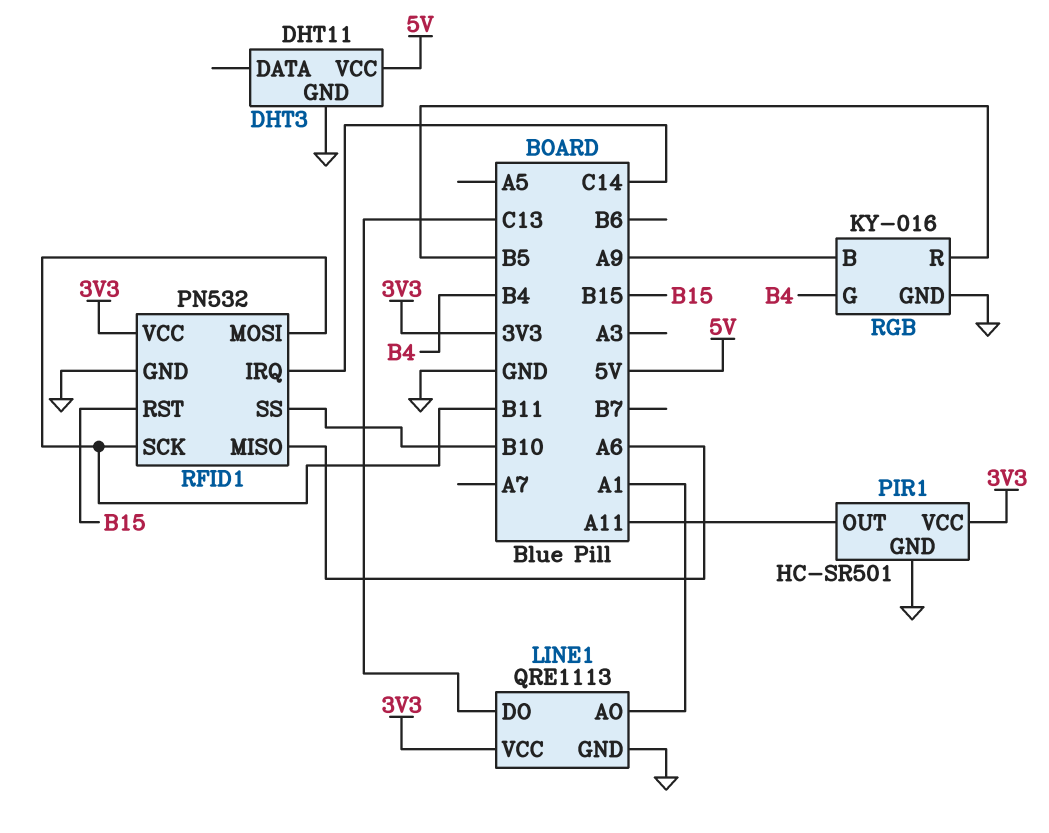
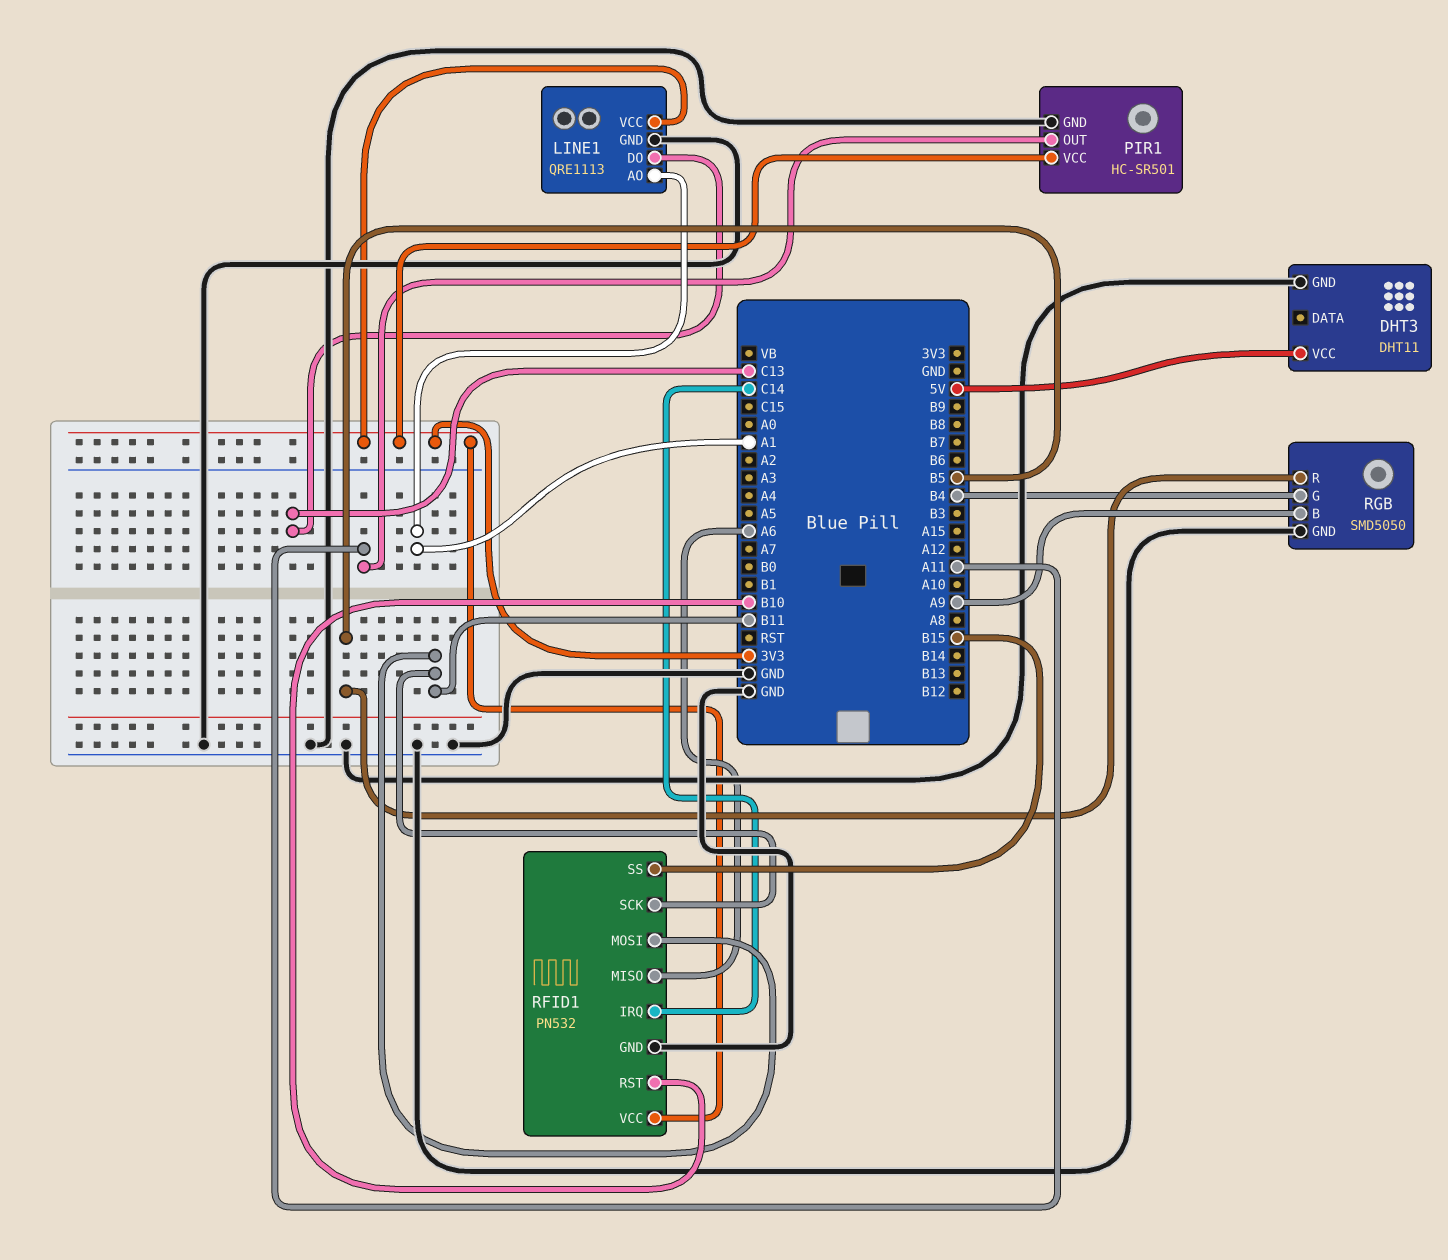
RFID1 pin RST: B15 -> B10
RFID1 pin SS: B10 -> B15
RGB: KY-016 -> SMD5050

